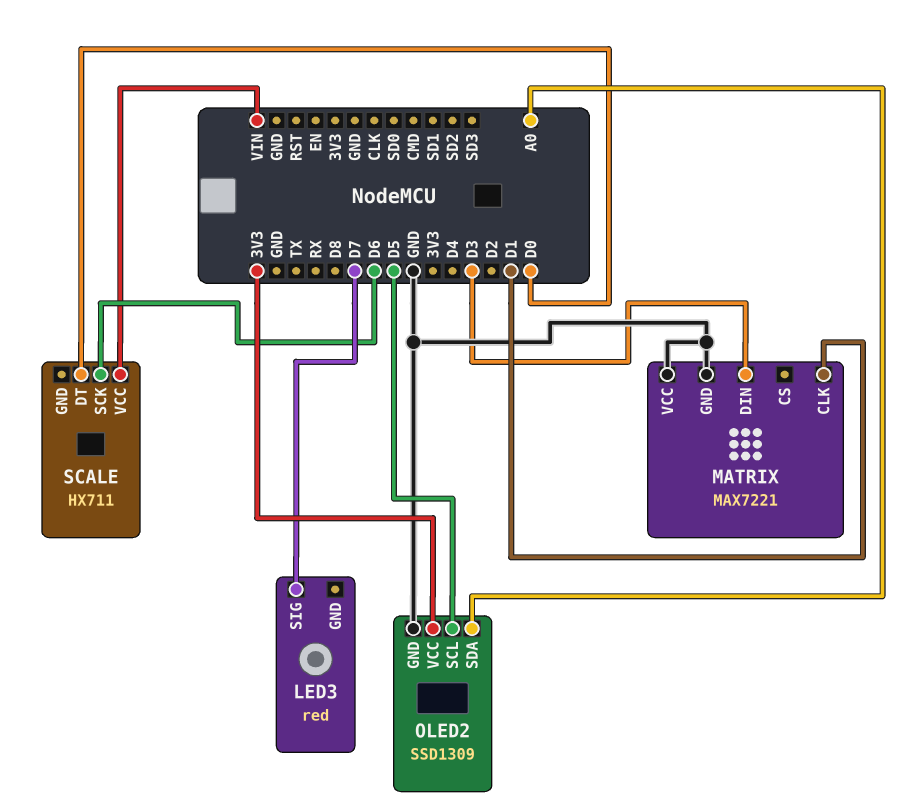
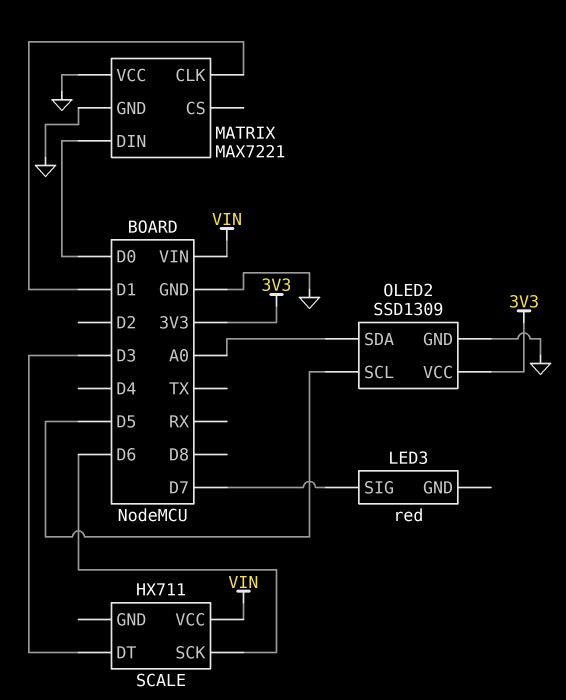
MATRIX pin DIN: D3 -> D0
SCALE pin DT: D0 -> D3

